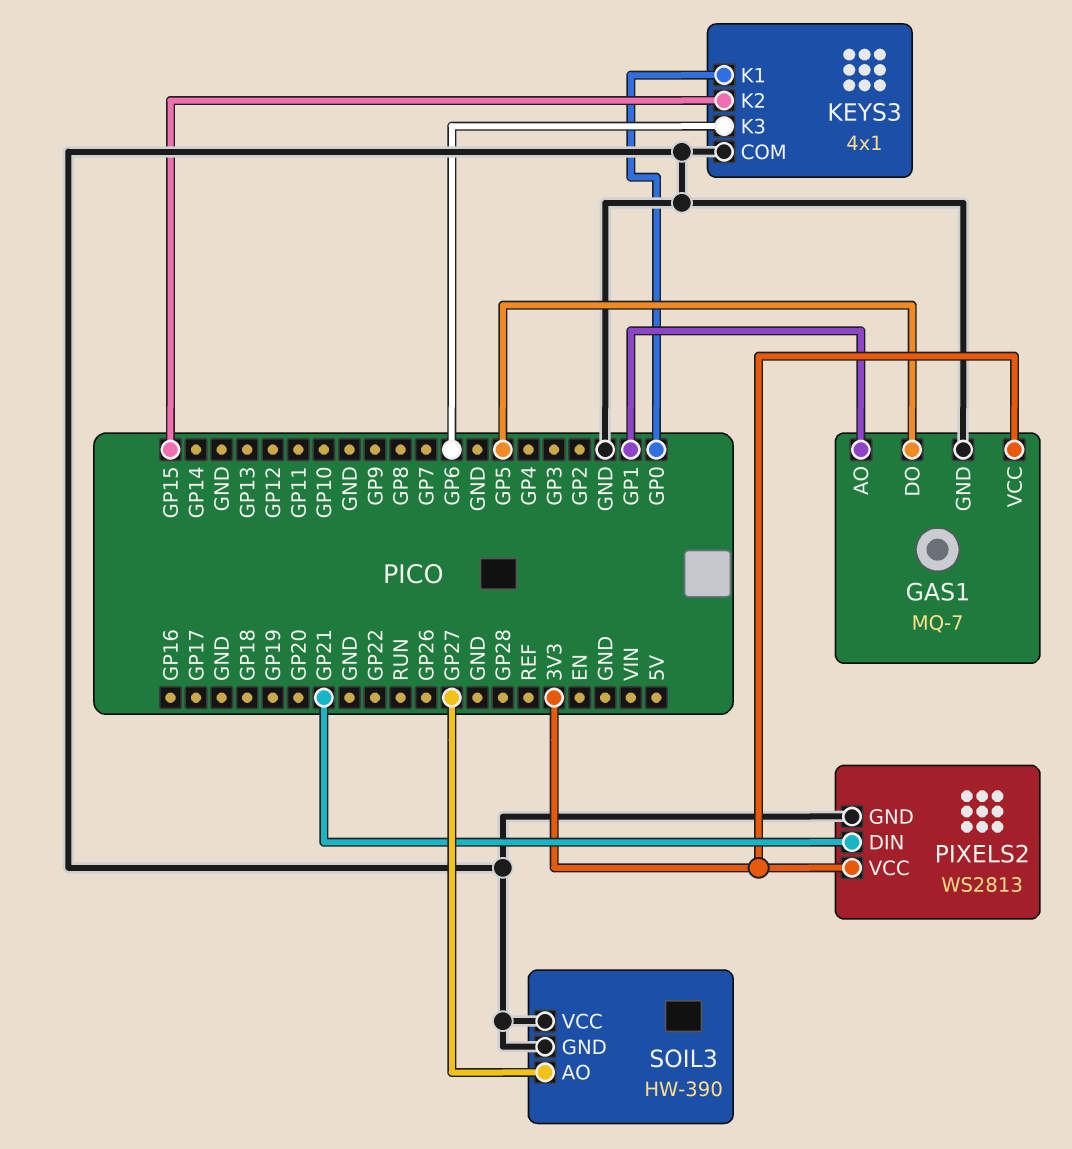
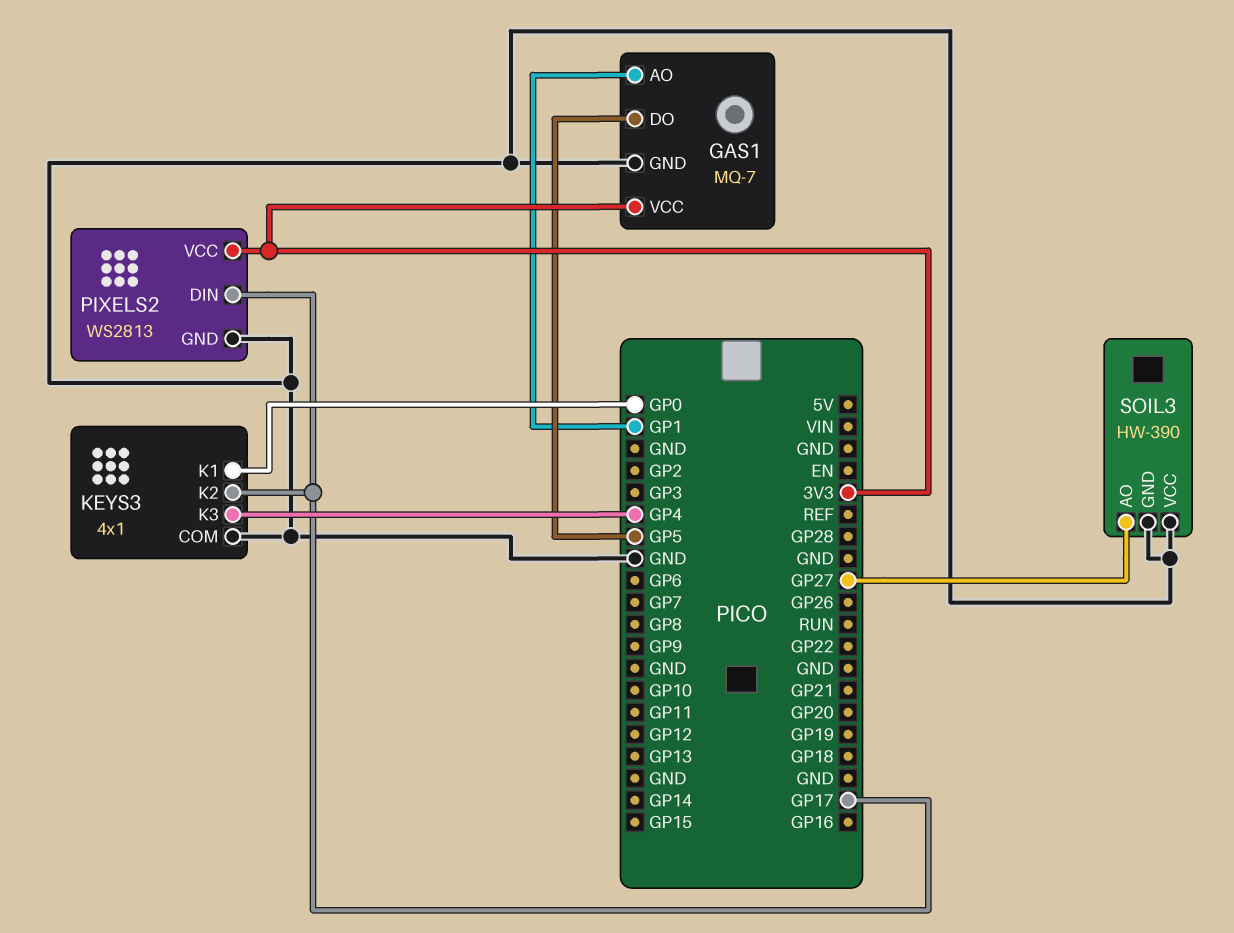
KEYS3 pin K2: GP15 -> GP17
KEYS3 pin K3: GP6 -> GP4
PIXELS2 pin DIN: GP21 -> GP17

